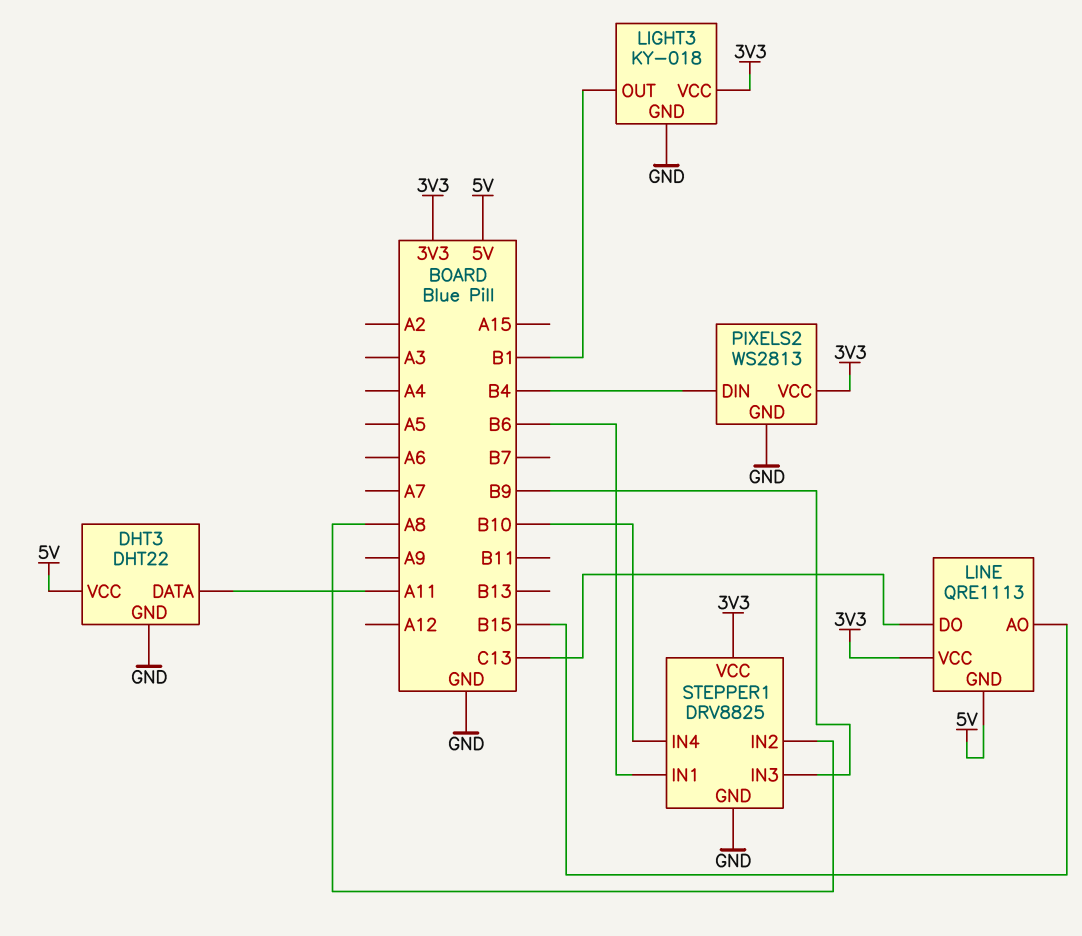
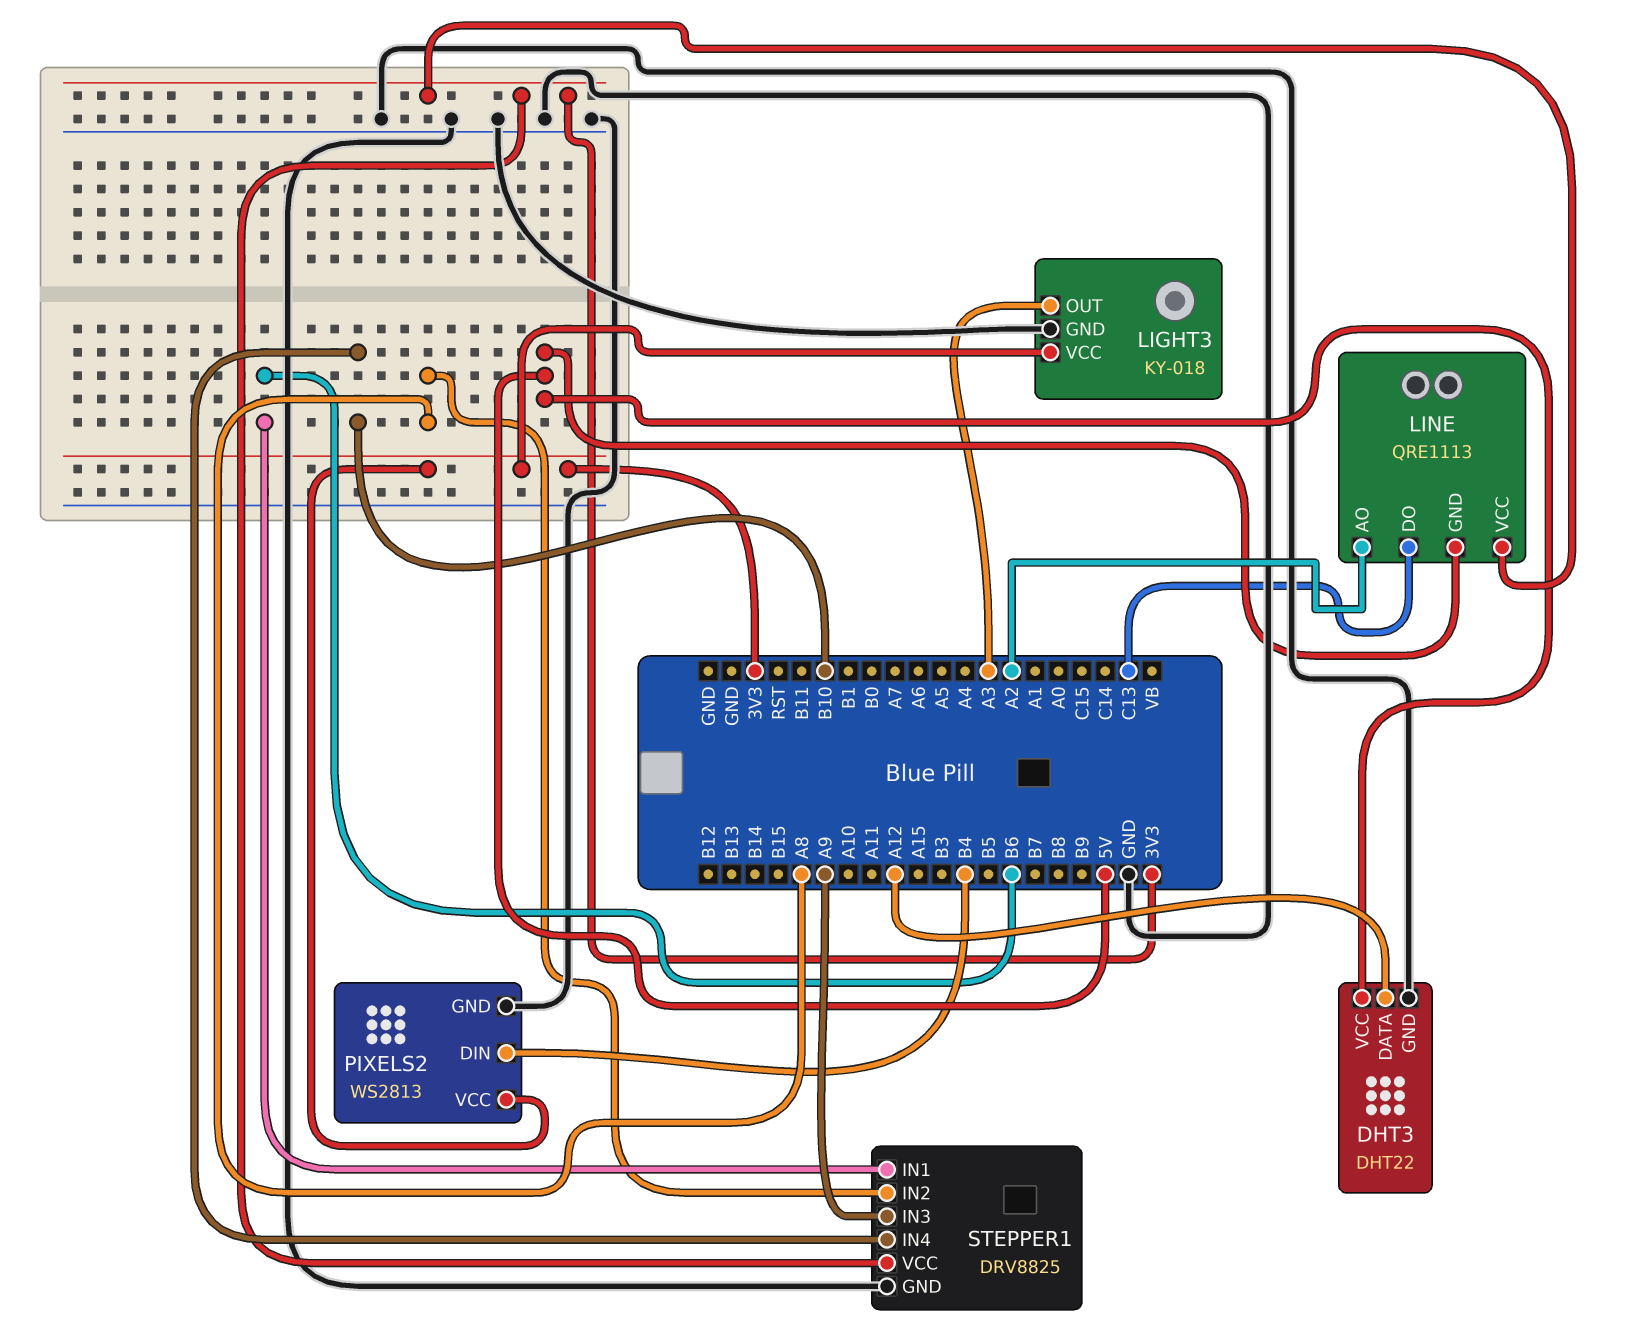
DHT3 pin DATA: A11 -> A12
LIGHT3 pin OUT: B1 -> A3
LINE pin AO: B15 -> A2
STEPPER1 pin IN3: B9 -> A9

